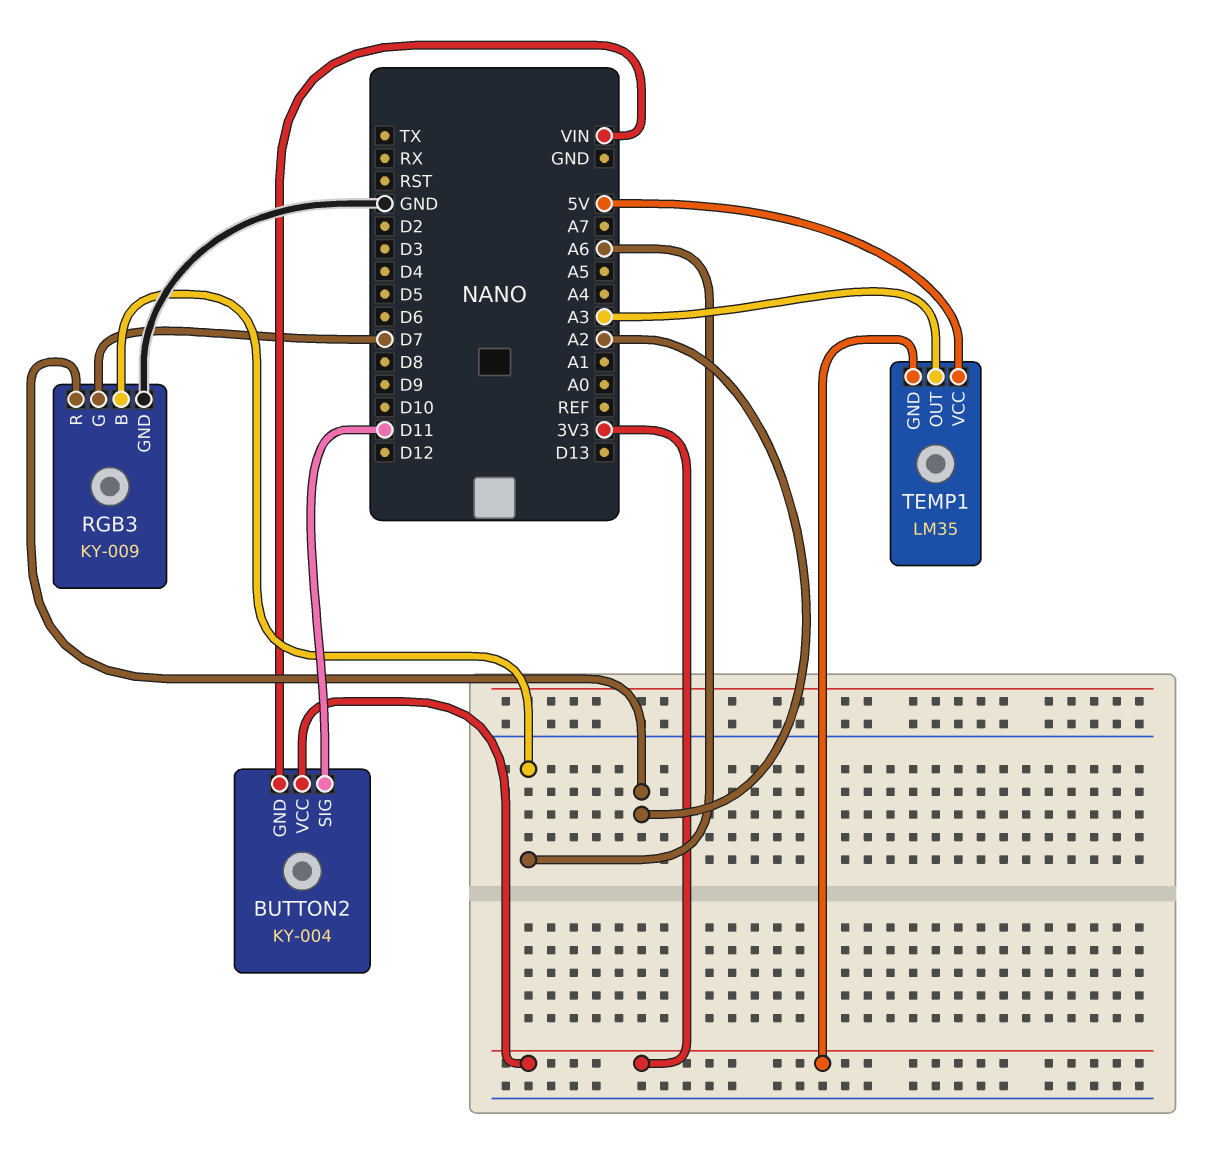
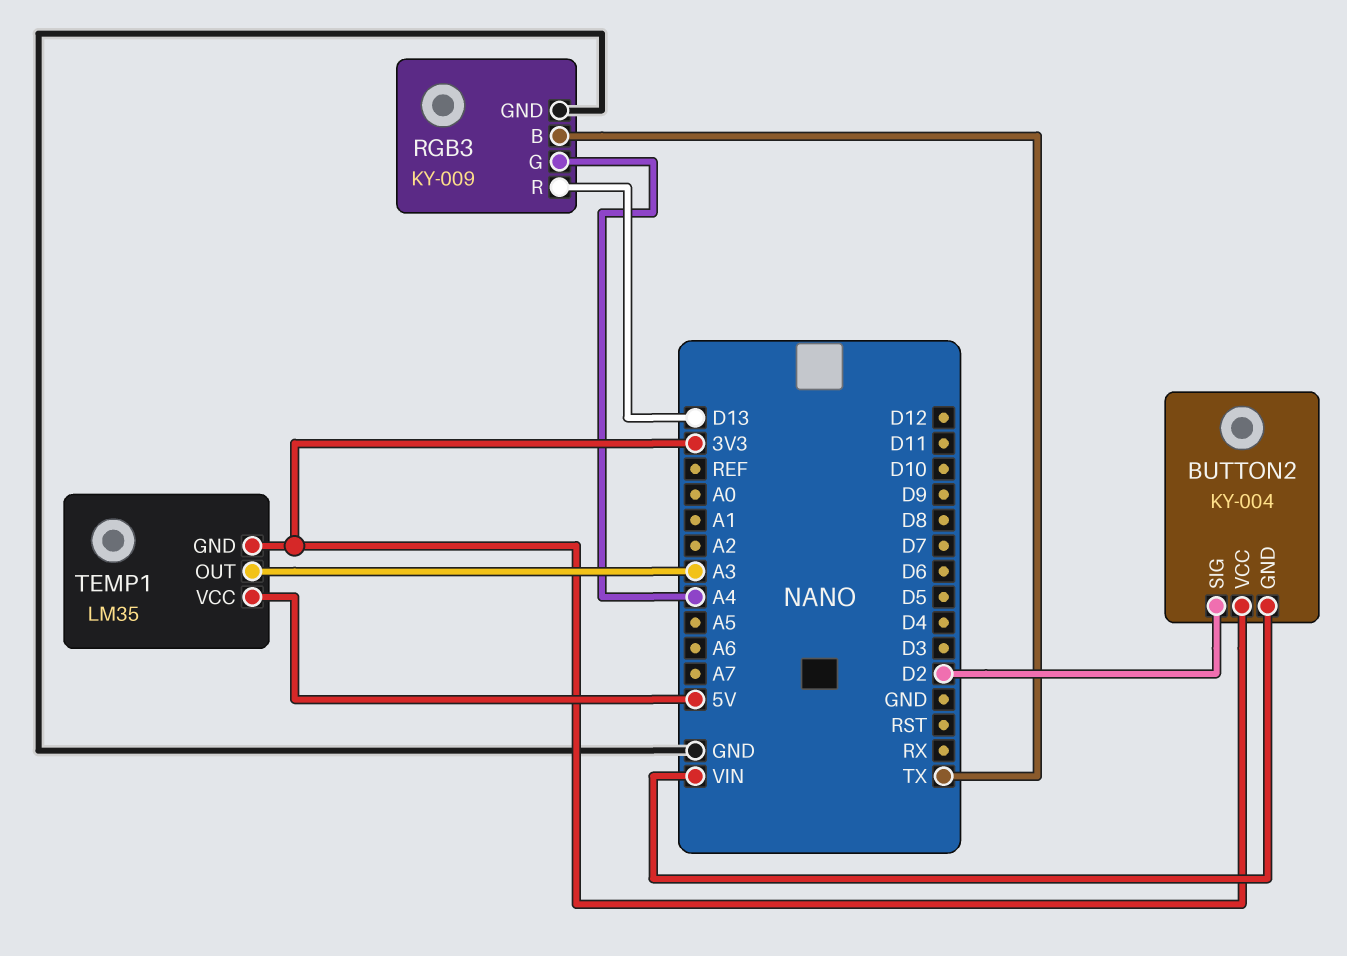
BUTTON2 pin SIG: D11 -> D2
RGB3 pin B: A6 -> TX
RGB3 pin G: D7 -> A4
RGB3 pin R: A2 -> D13

